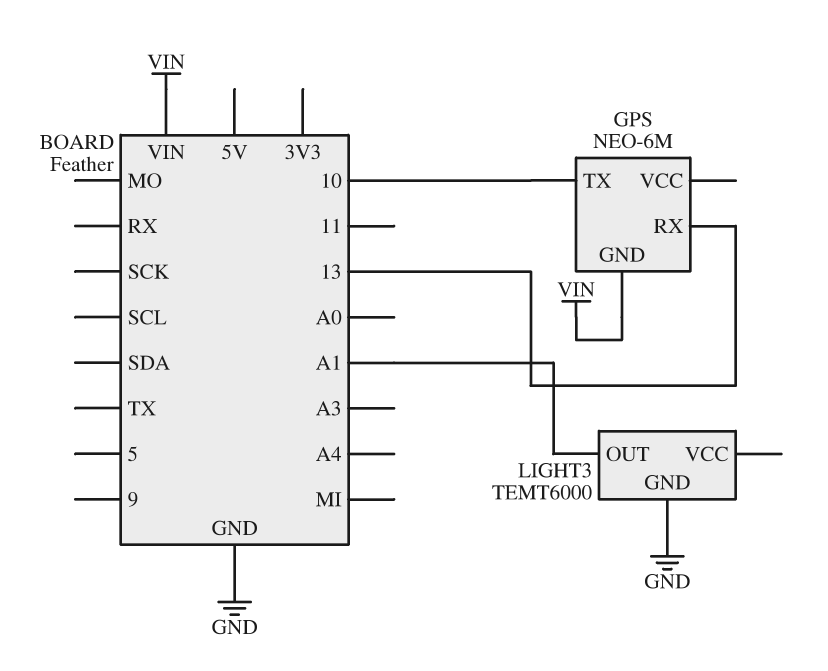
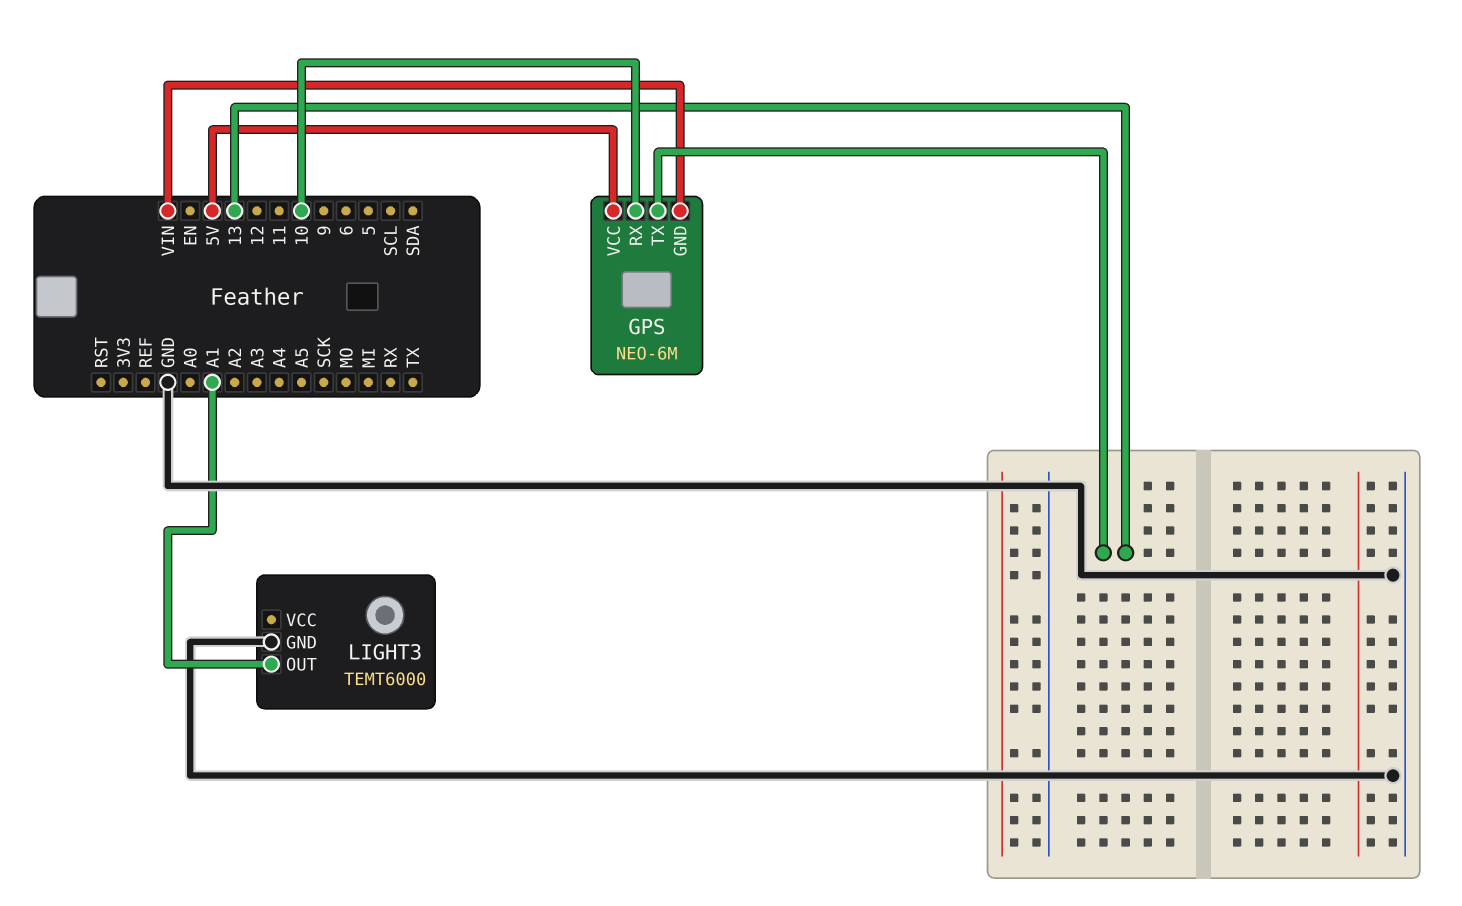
GPS pin RX: 13 -> 10
GPS pin TX: 10 -> 13
GPS pin VCC: none -> 5V

